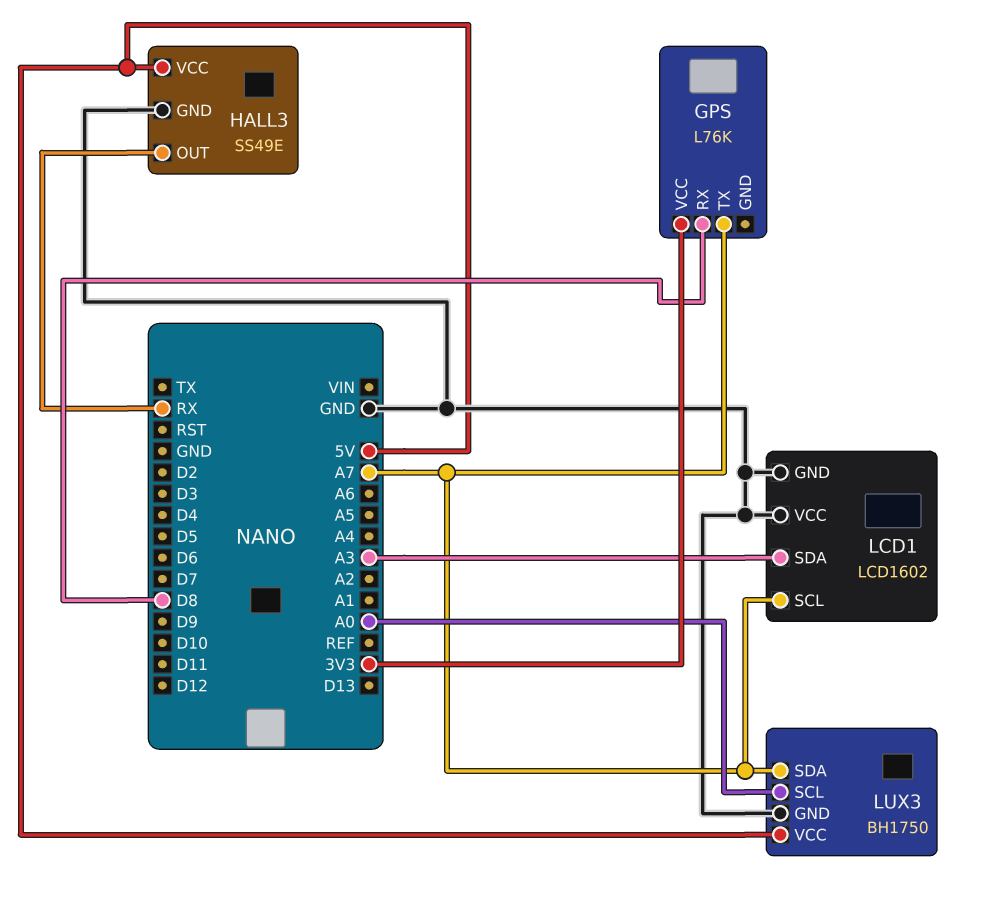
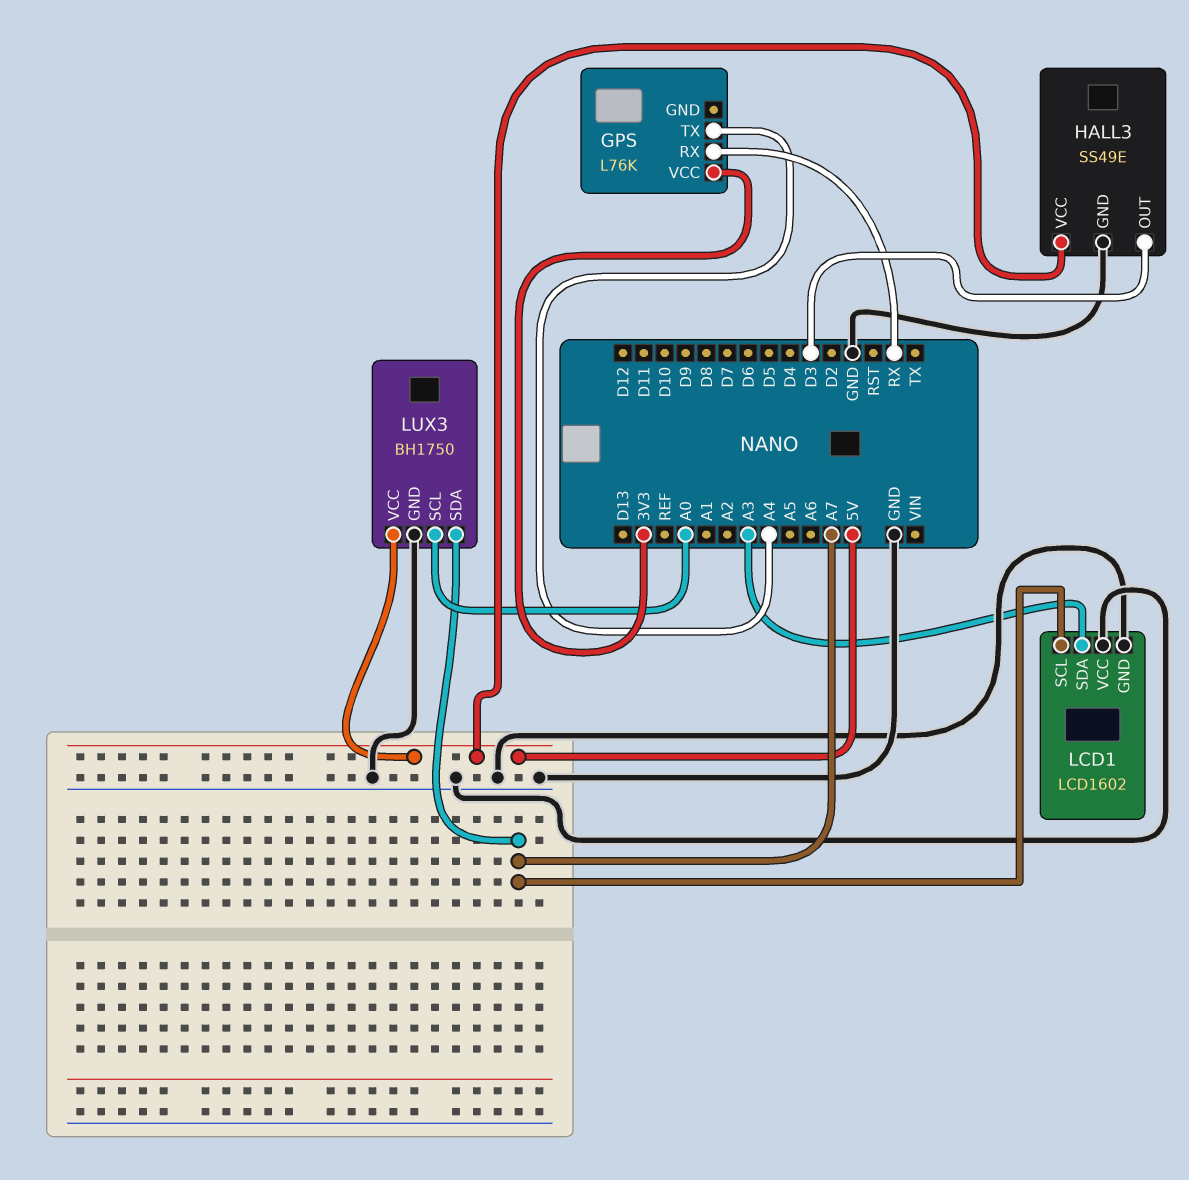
GPS pin RX: D8 -> RX
GPS pin TX: A7 -> A4
HALL3 pin OUT: RX -> D3

